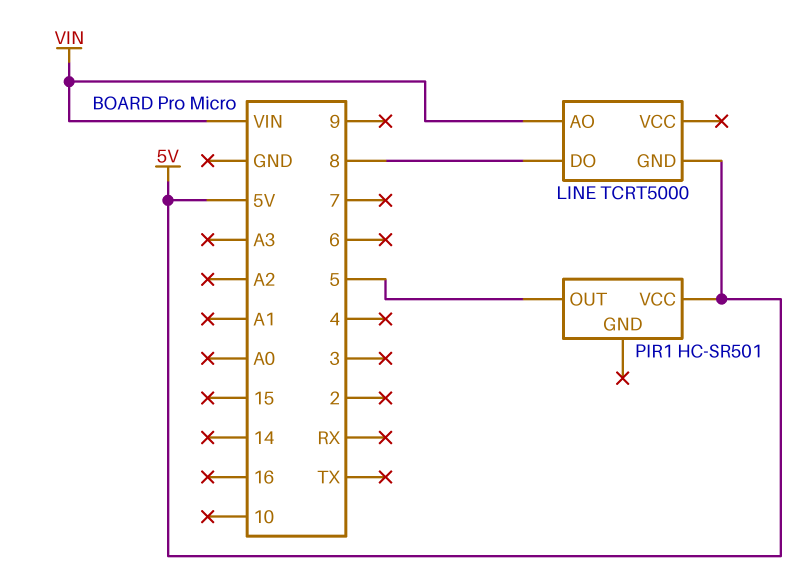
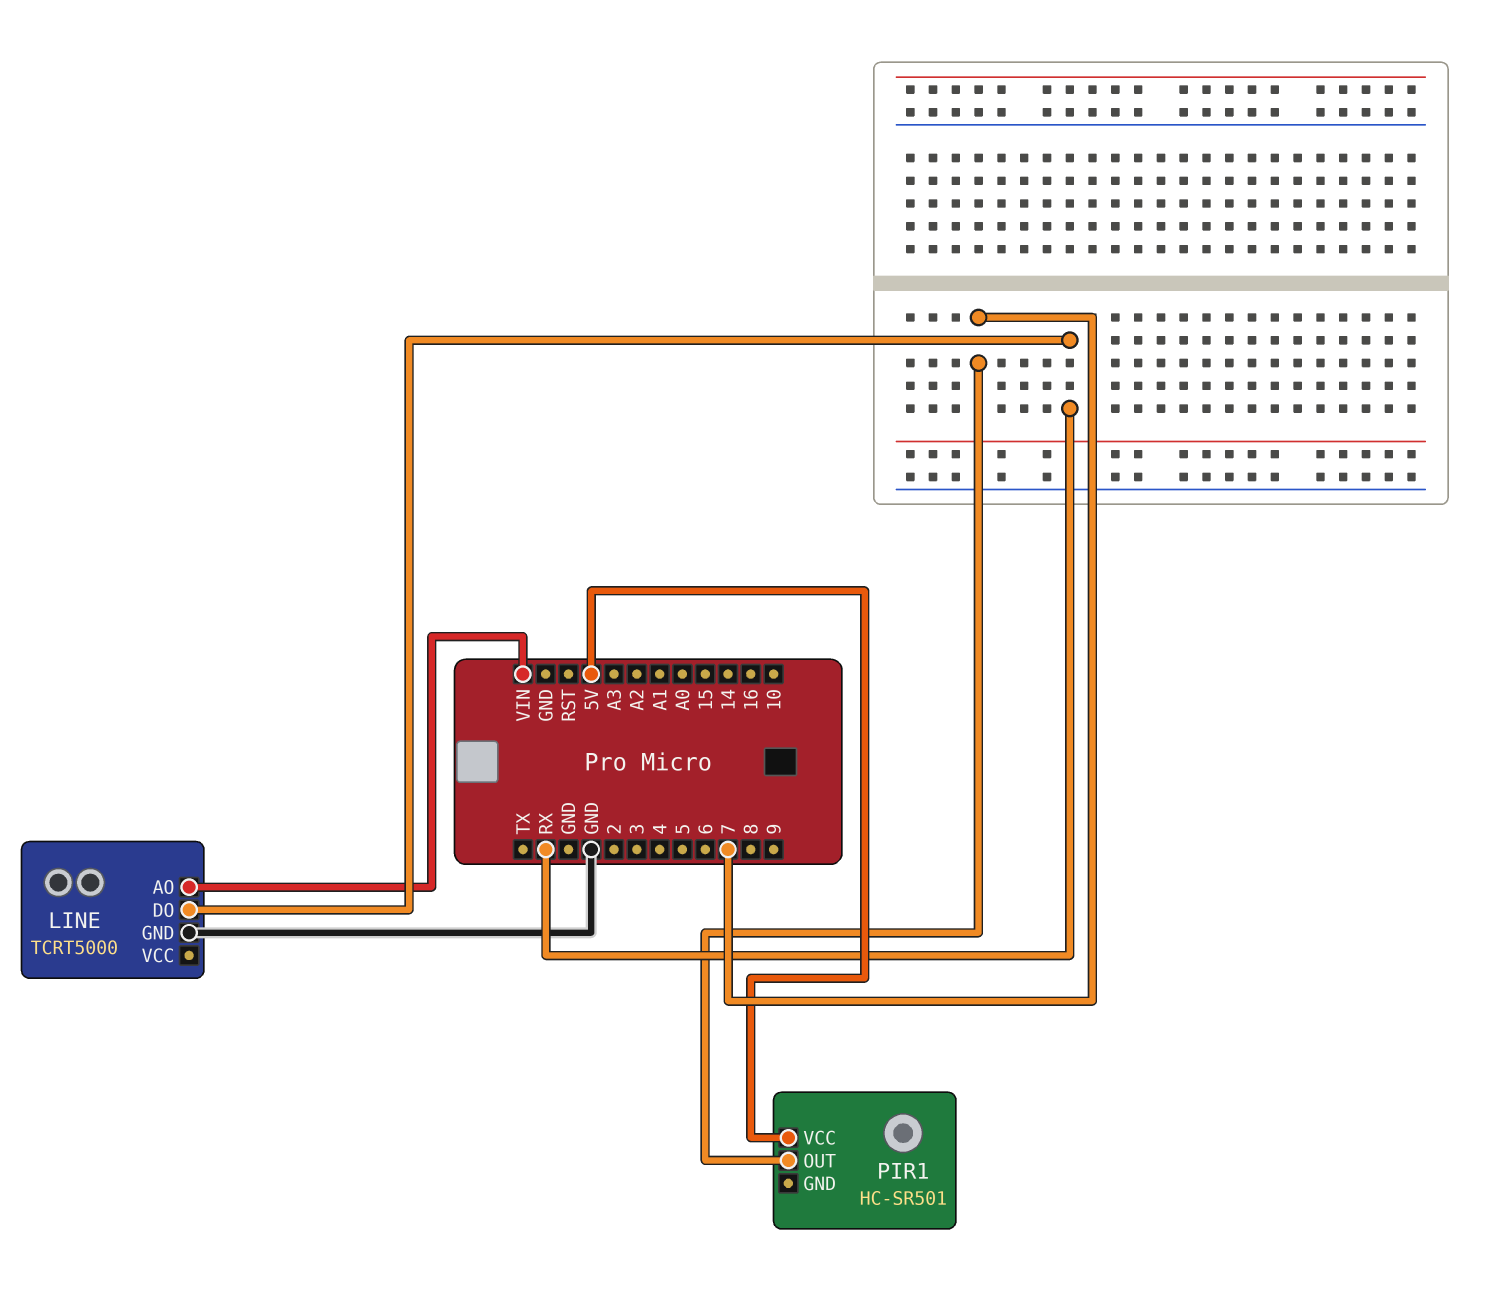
LINE pin DO: 8 -> RX
LINE pin GND: 5V -> GND
PIR1 pin OUT: 5 -> 7

